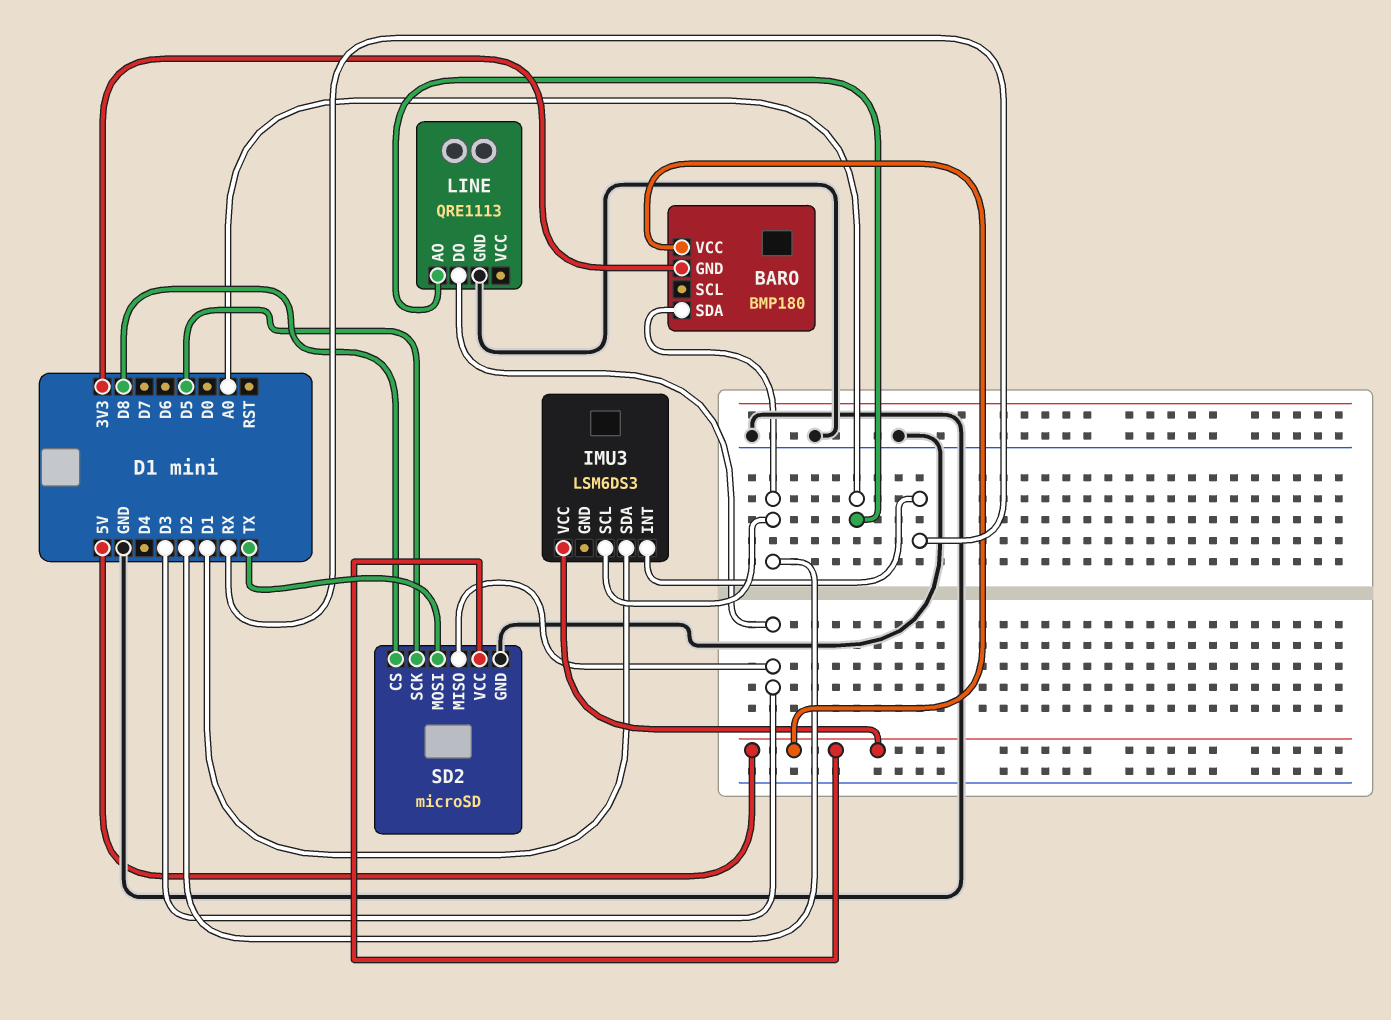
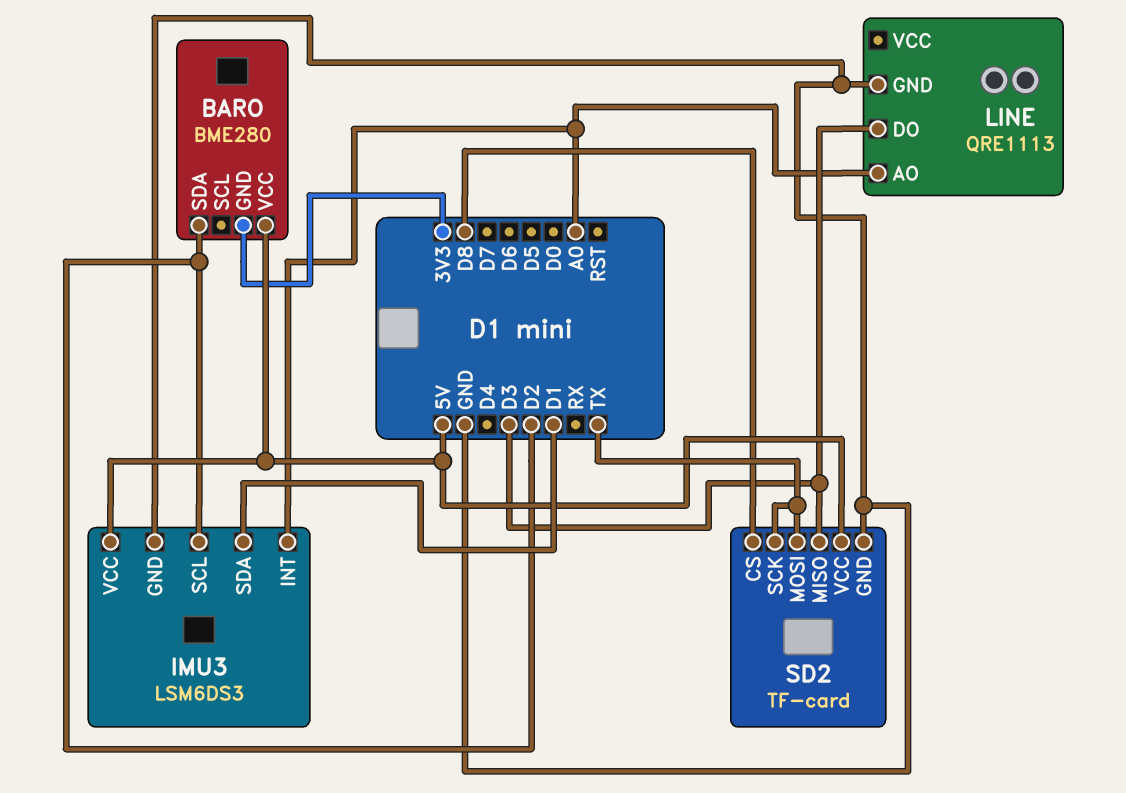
BARO: BMP180 -> BME280
IMU3 pin GND: none -> GND
IMU3 pin INT: RX -> A0
SD2: microSD -> TF-card
SD2 pin SCK: D5 -> TX

